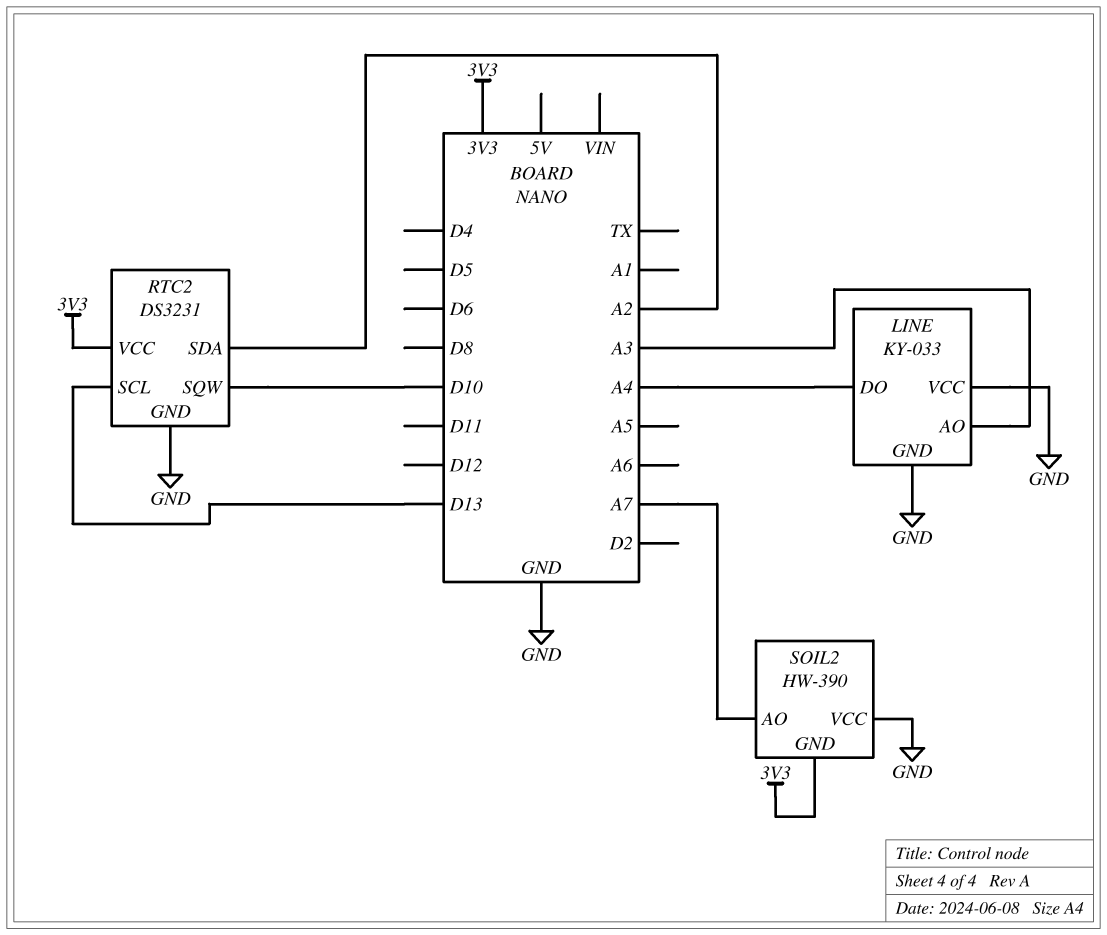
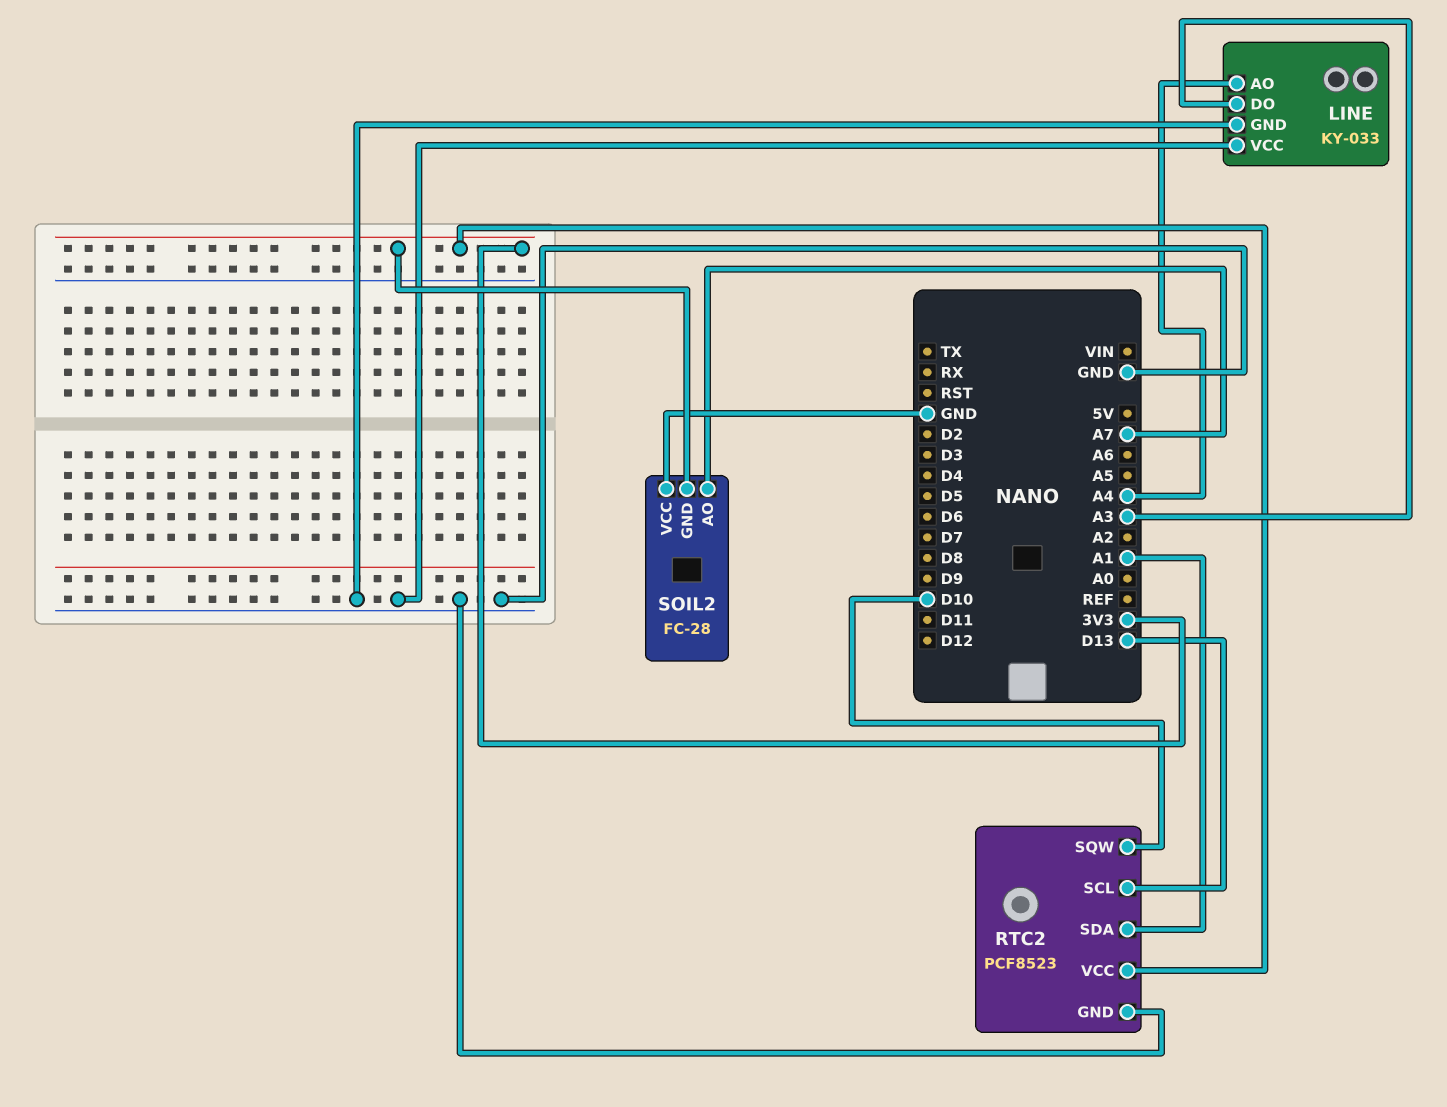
LINE pin AO: A3 -> A4
LINE pin DO: A4 -> A3
RTC2: DS3231 -> PCF8523
RTC2 pin SDA: A2 -> A1
SOIL2: HW-390 -> FC-28

